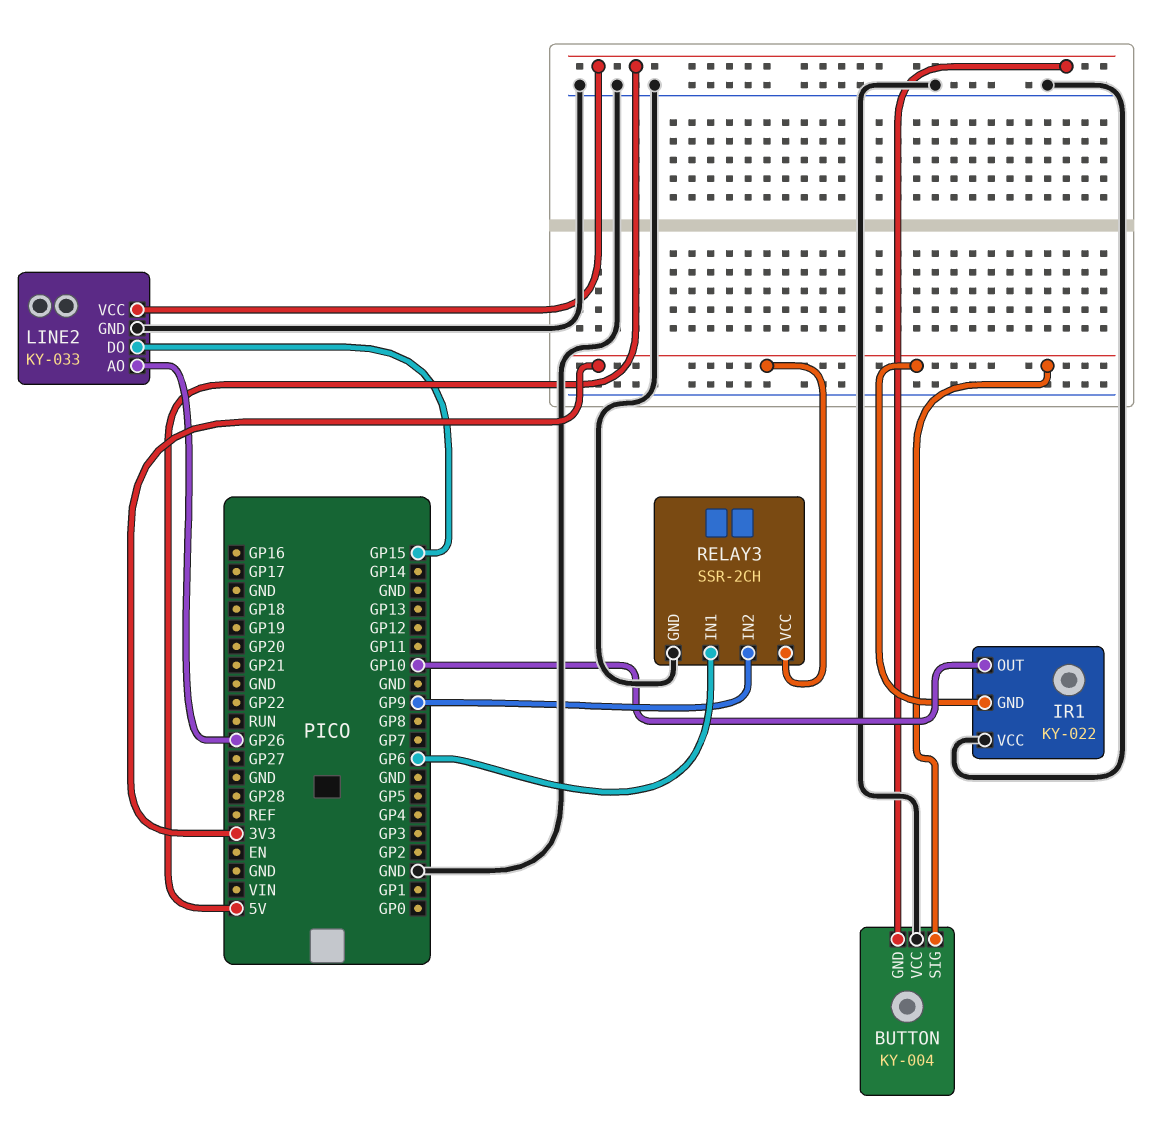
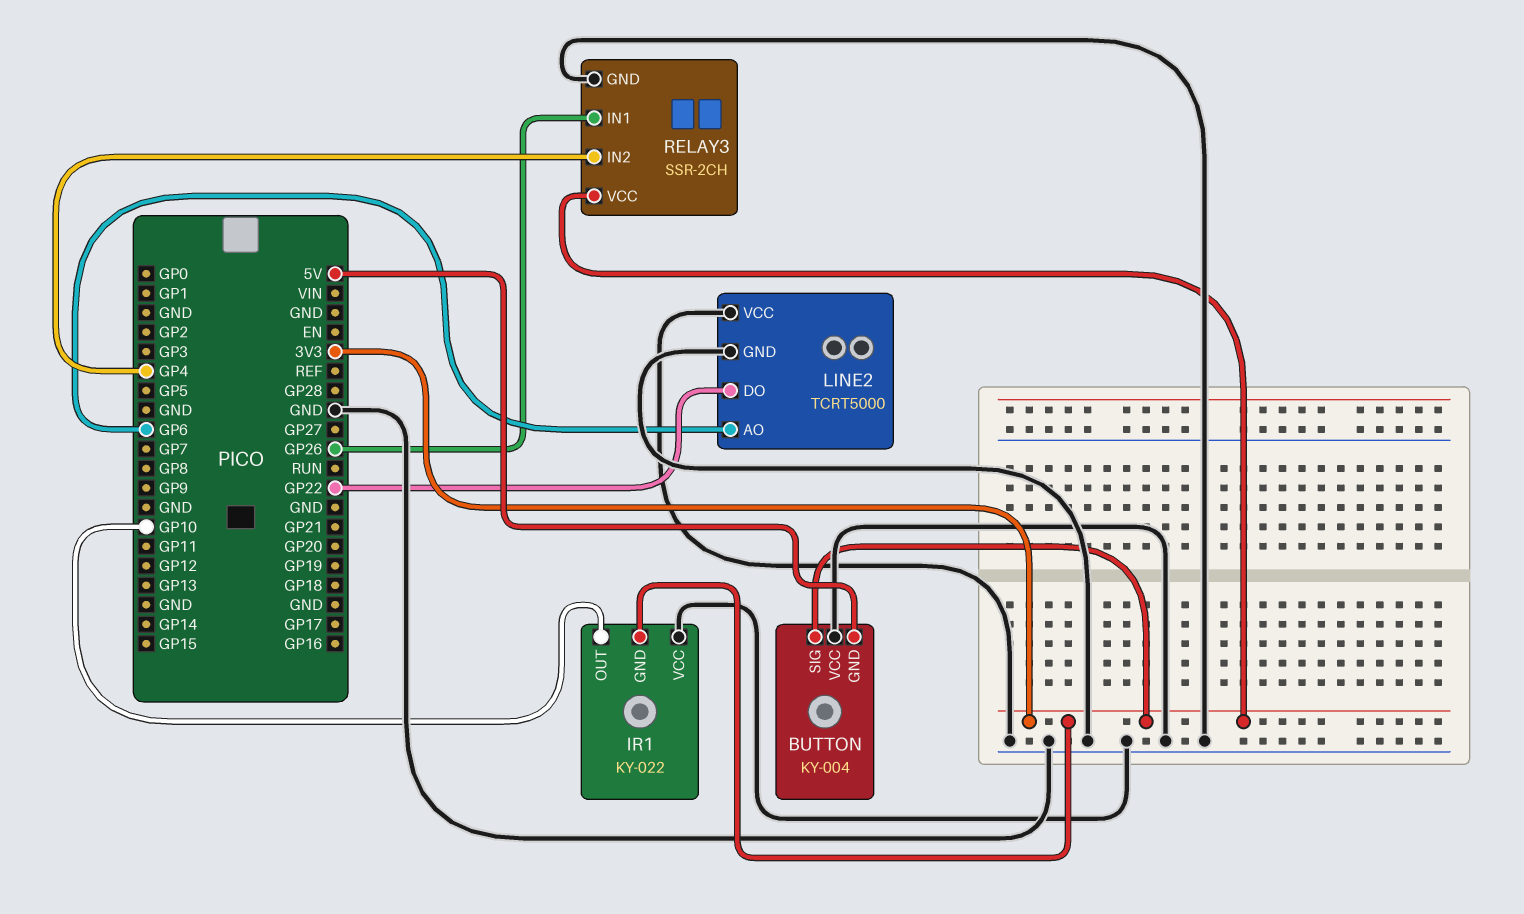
LINE2: KY-033 -> TCRT5000
LINE2 pin AO: GP26 -> GP6
LINE2 pin DO: GP15 -> GP22
LINE2 pin VCC: 5V -> GND
RELAY3 pin IN1: GP6 -> GP26
RELAY3 pin IN2: GP9 -> GP4

